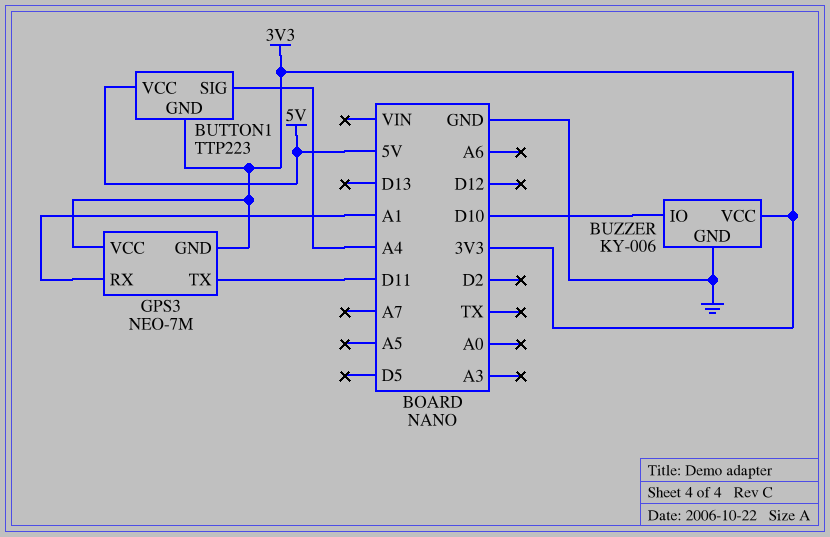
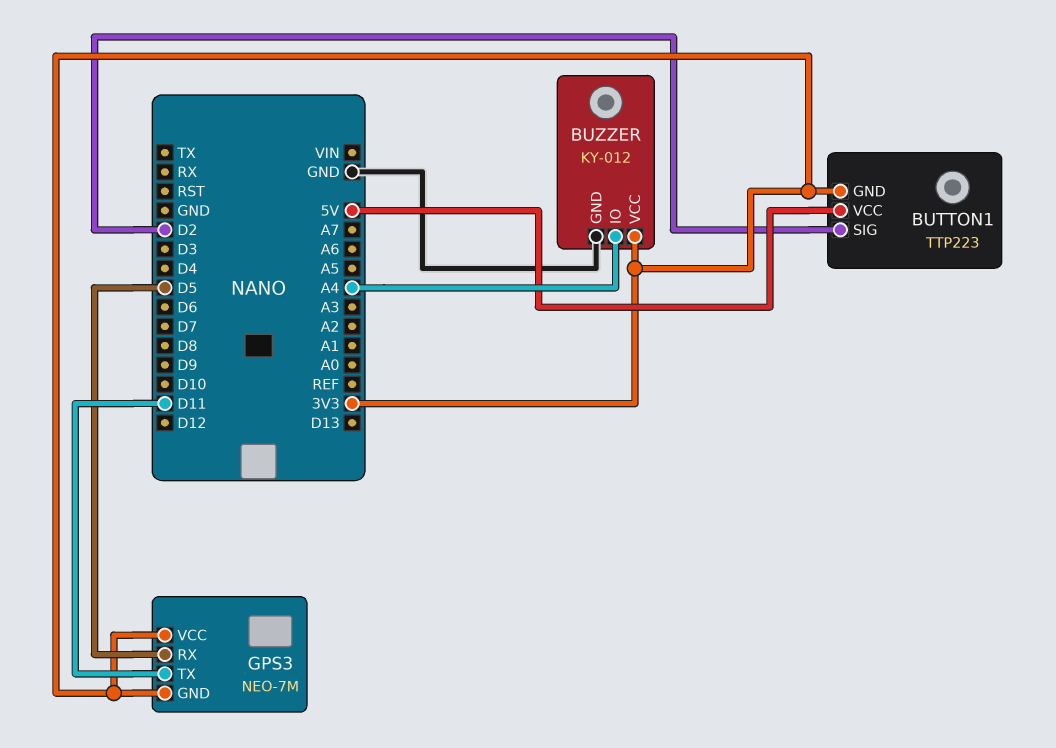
BUTTON1 pin SIG: A4 -> D2
BUZZER: KY-006 -> KY-012
BUZZER pin IO: D10 -> A4
GPS3 pin RX: A1 -> D5

